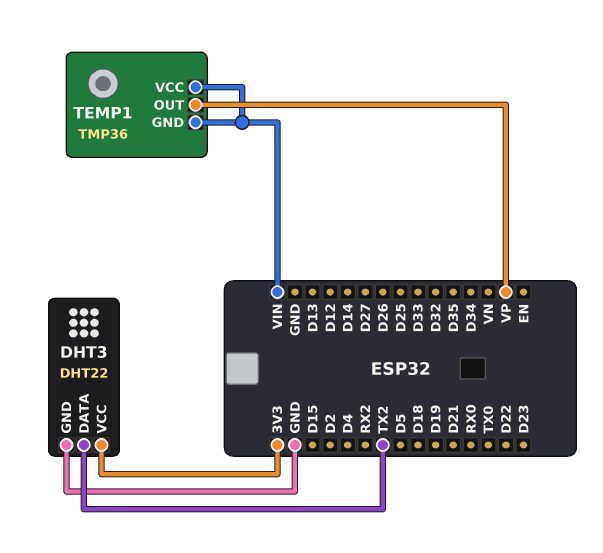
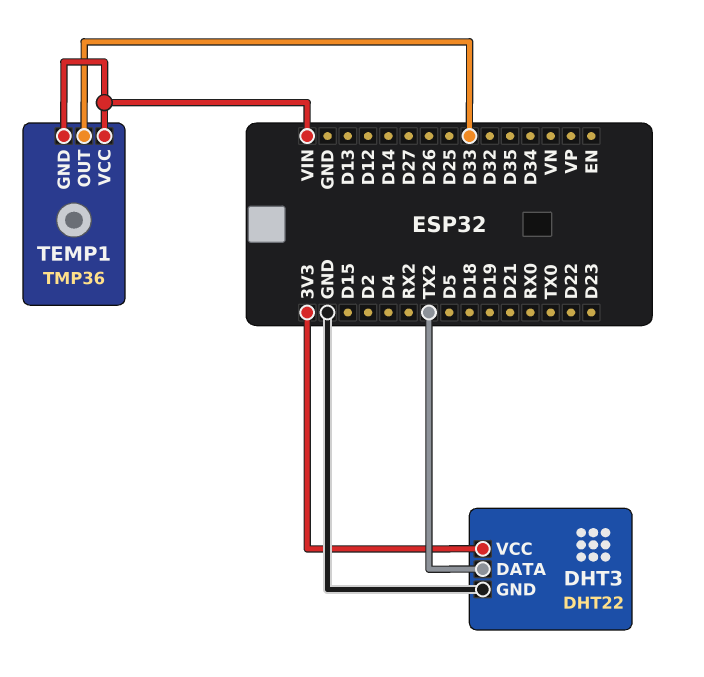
TEMP1 pin OUT: VP -> D33

